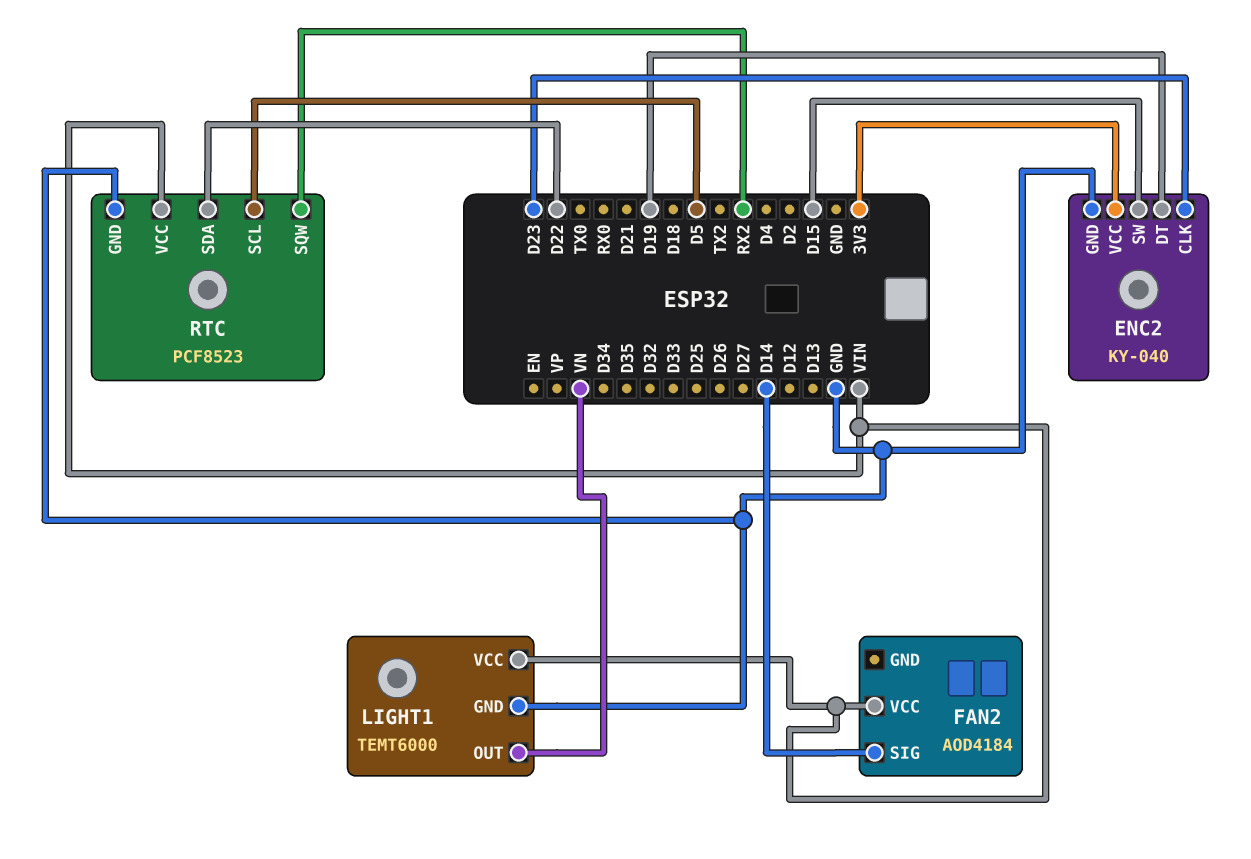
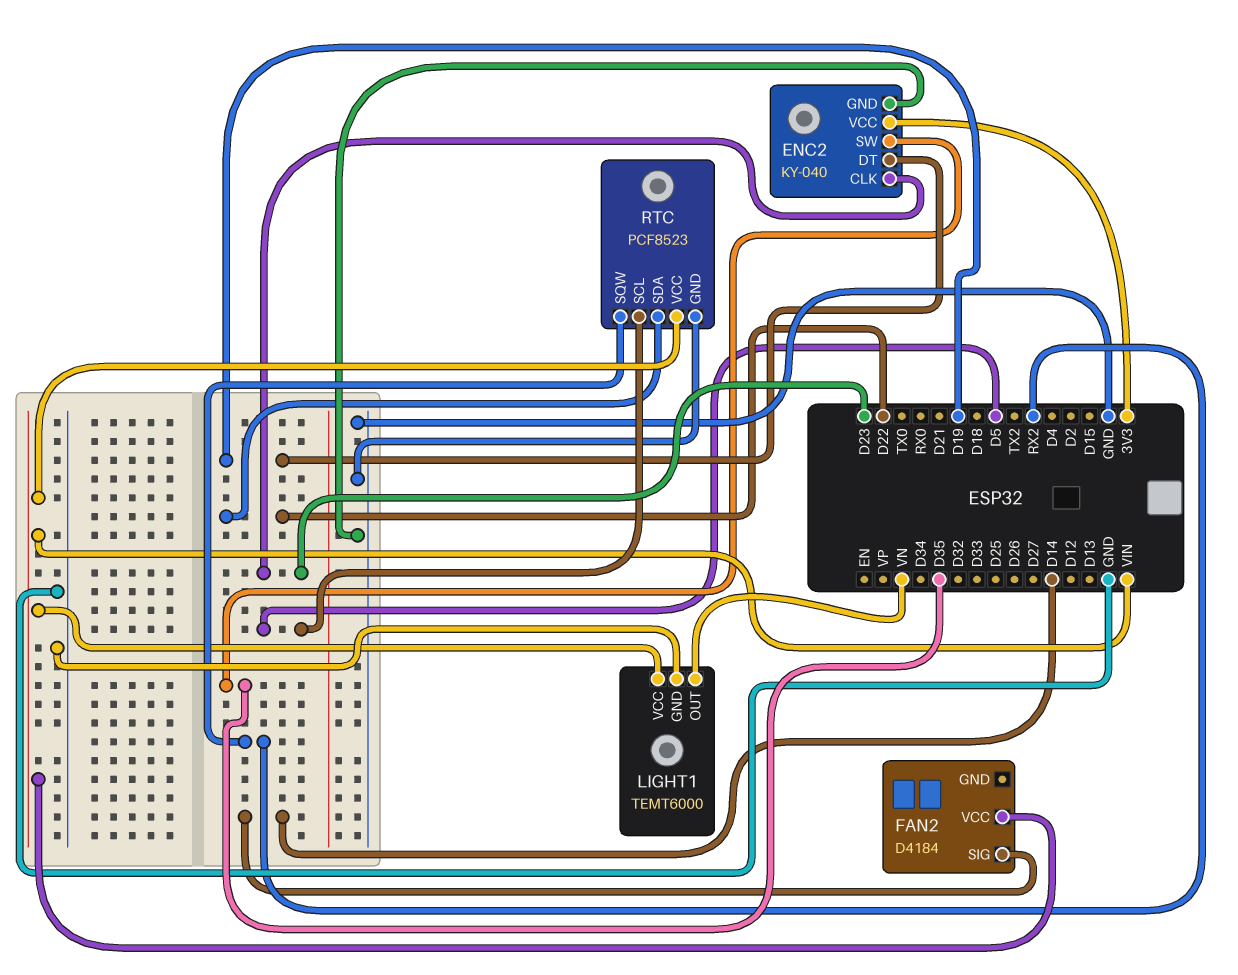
ENC2 pin SW: D15 -> D35
FAN2: AOD4184 -> D4184

